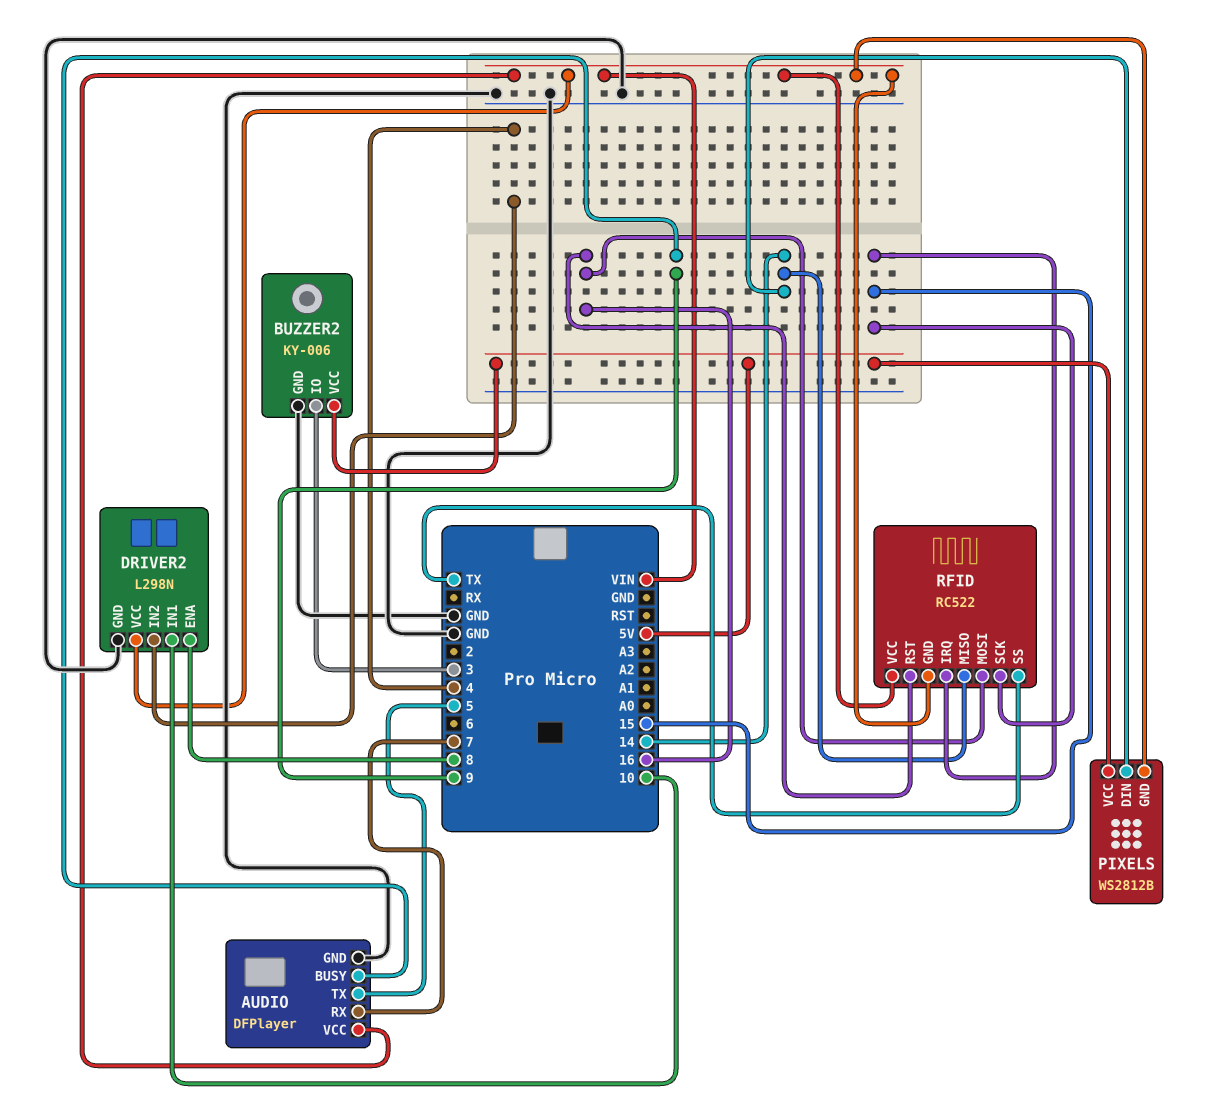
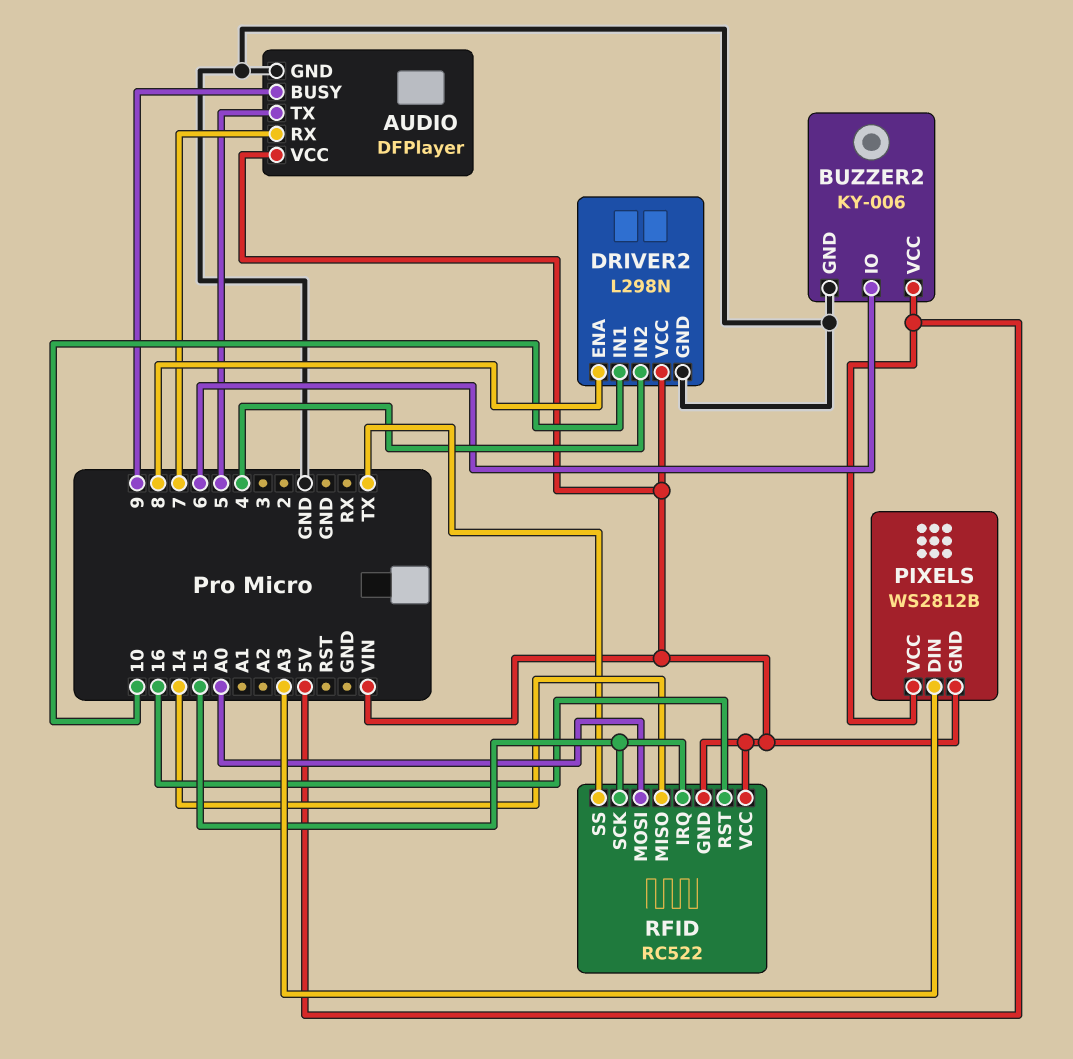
BUZZER2 pin IO: 3 -> 6
PIXELS pin DIN: 14 -> A3
RFID pin MOSI: 16 -> A0

